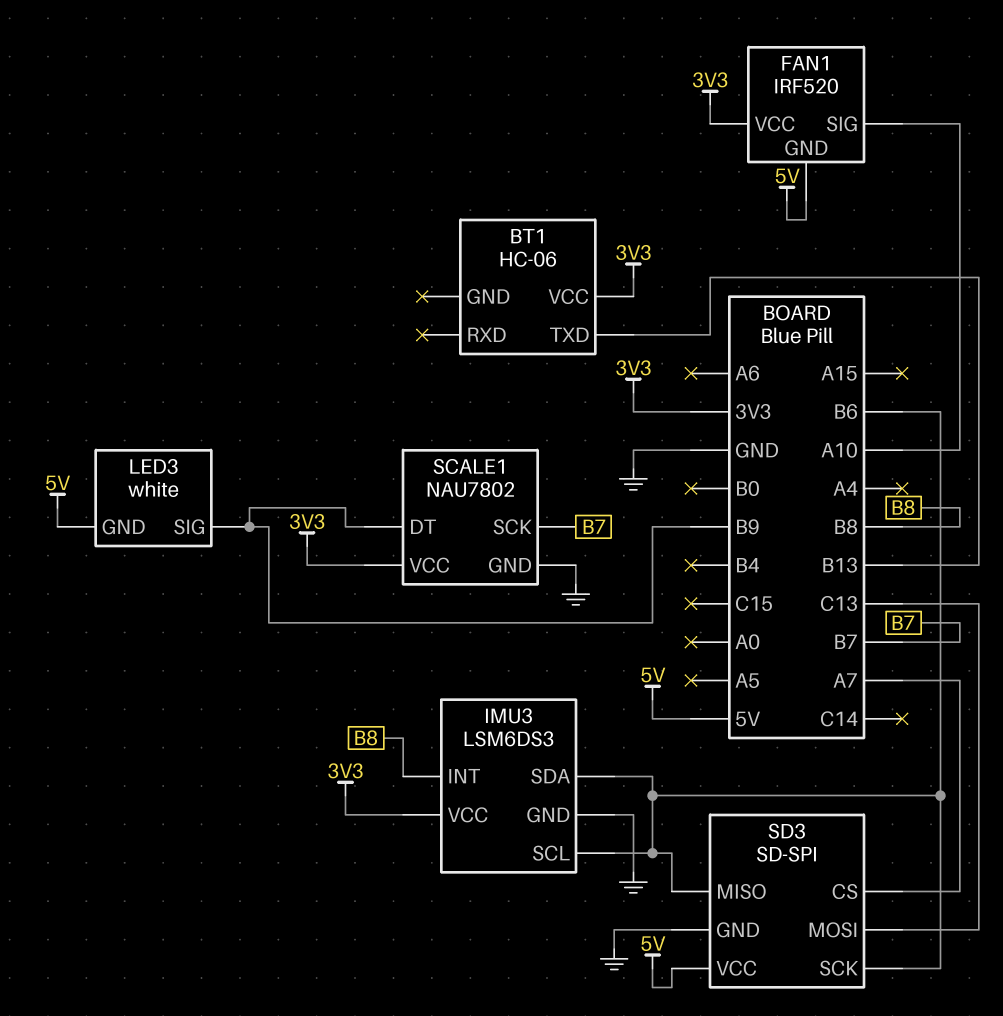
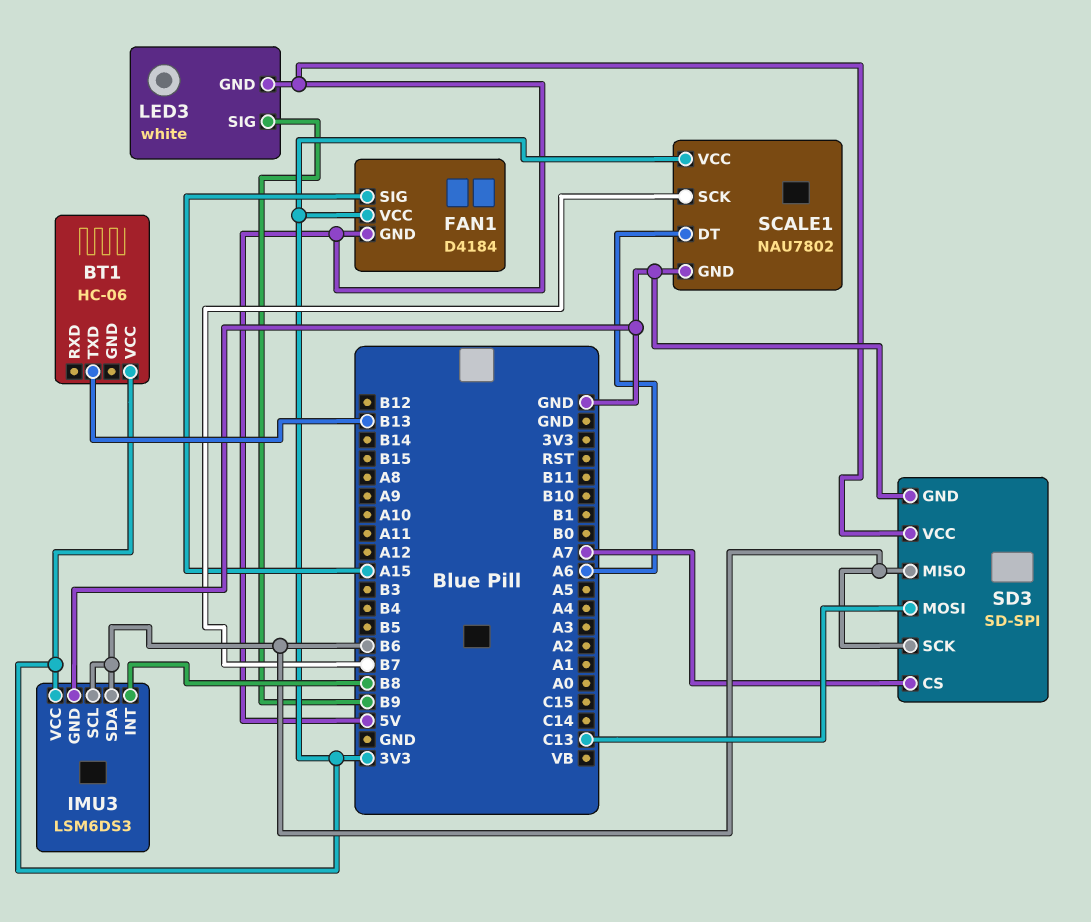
FAN1: IRF520 -> D4184
FAN1 pin SIG: A10 -> A15
SCALE1 pin DT: B9 -> A6

